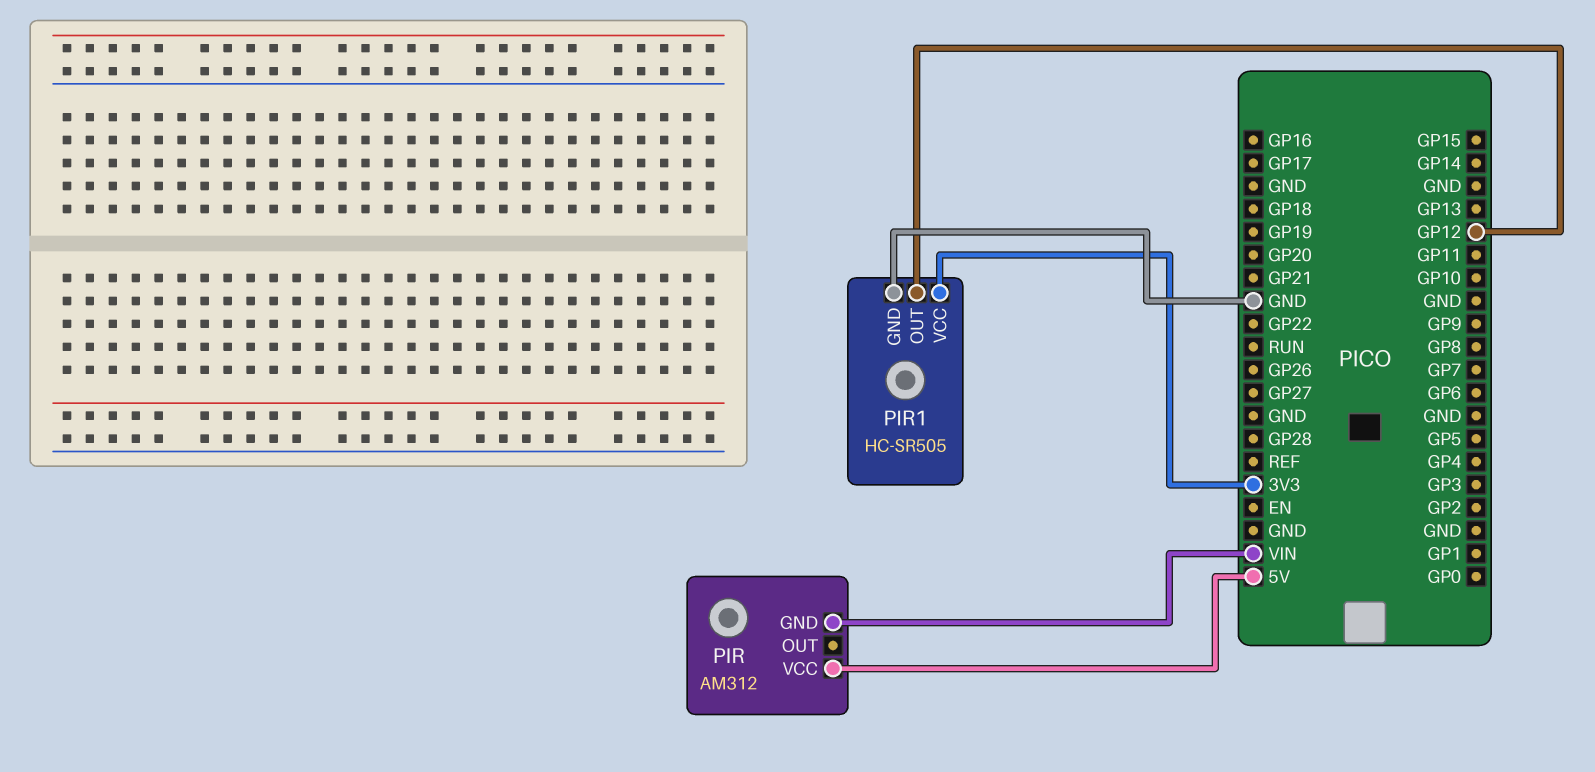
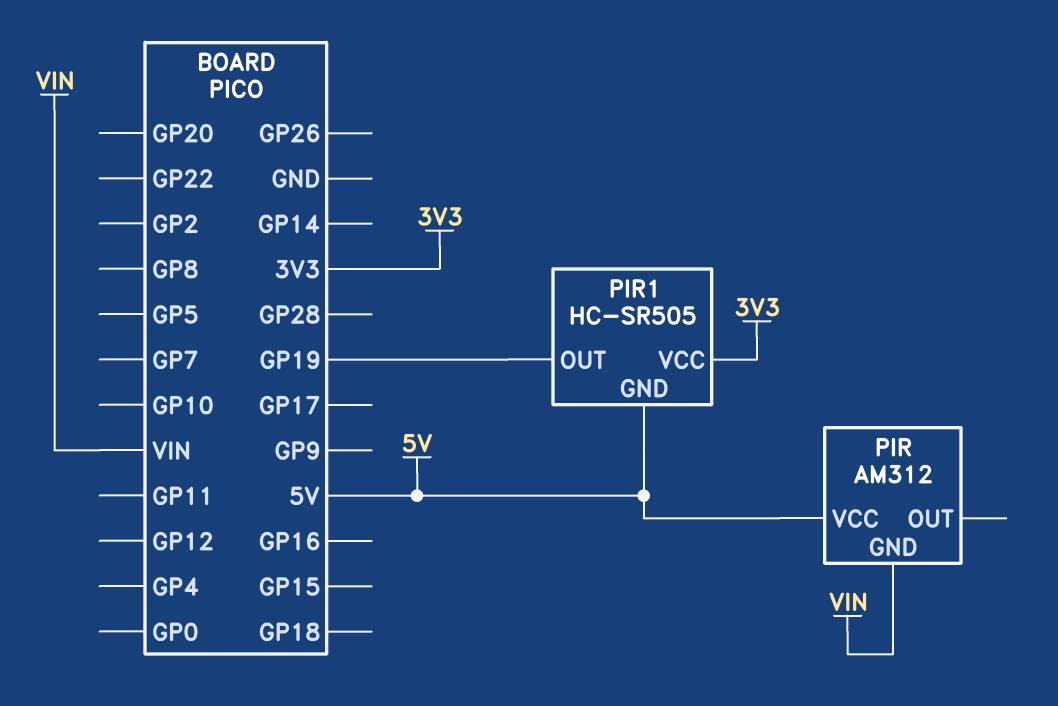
PIR1 pin GND: GND -> 5V
PIR1 pin OUT: GP12 -> GP19

